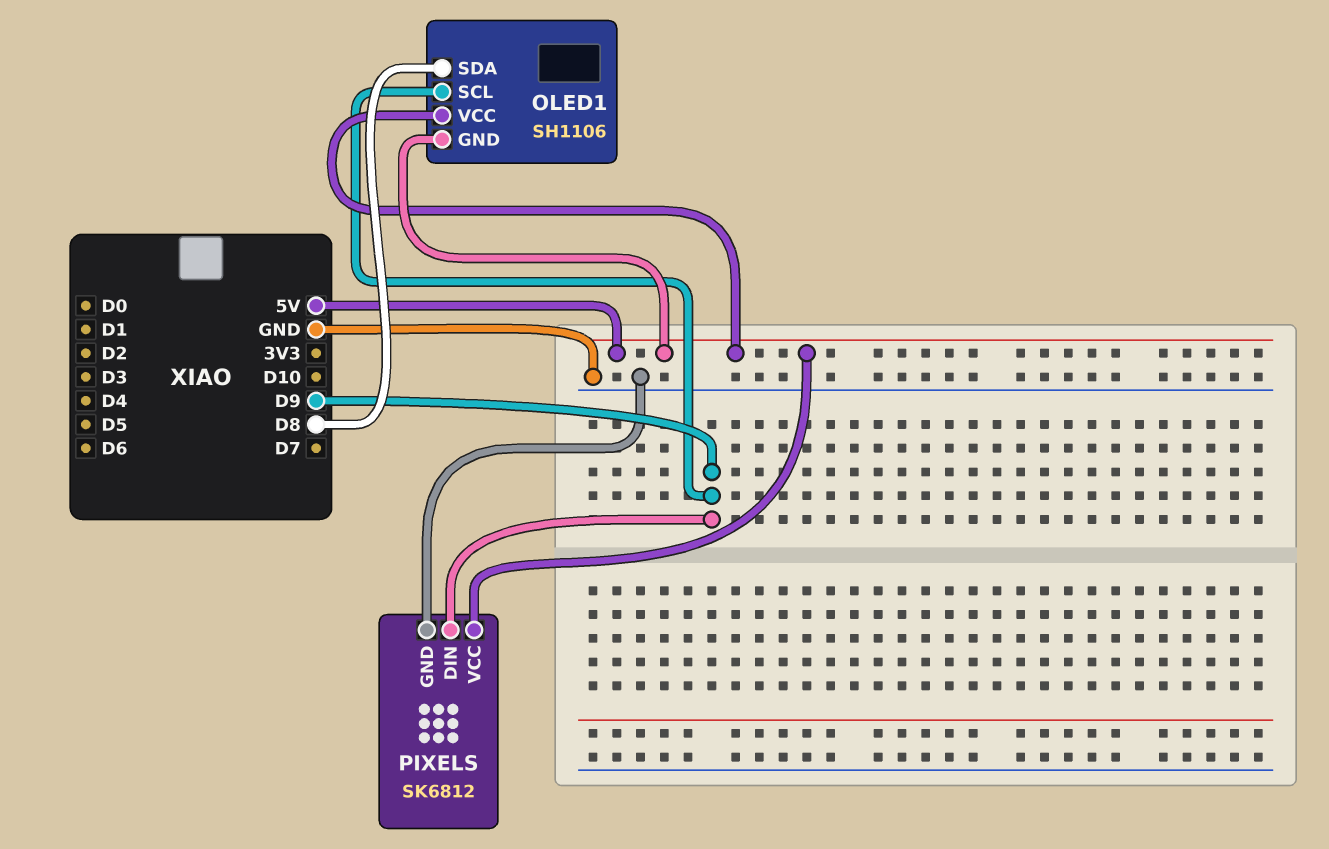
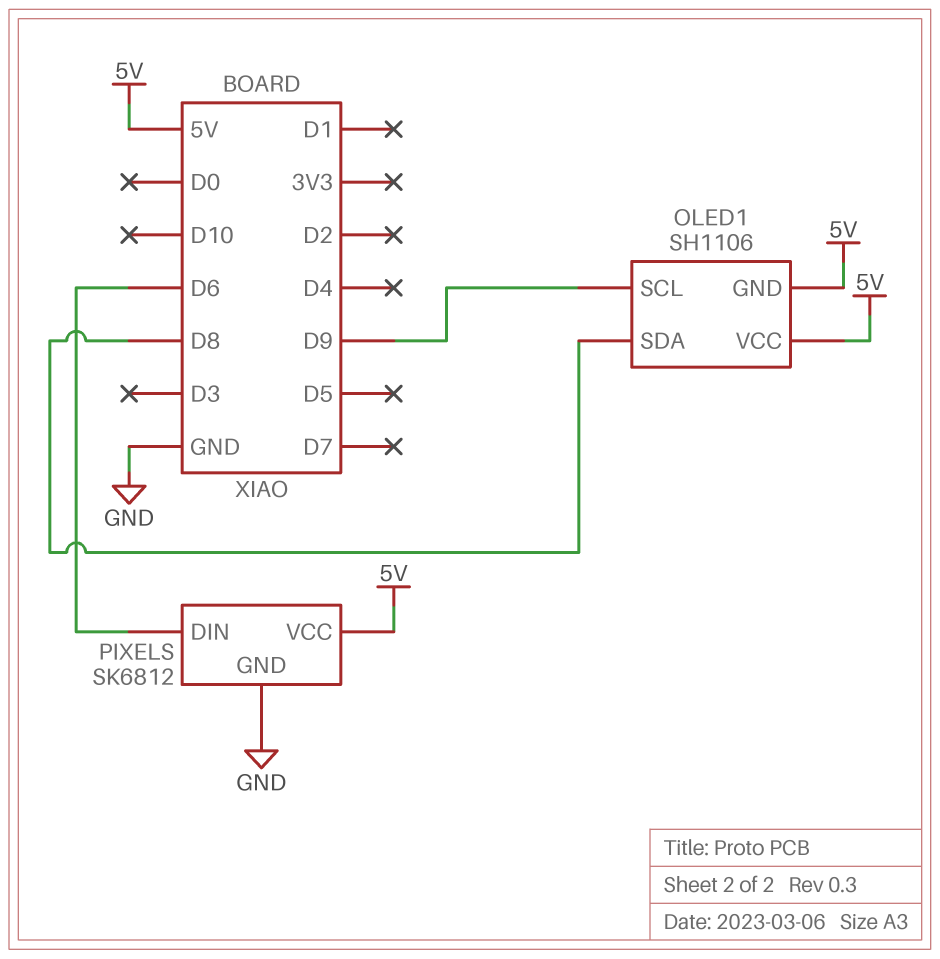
PIXELS pin DIN: D9 -> D6

